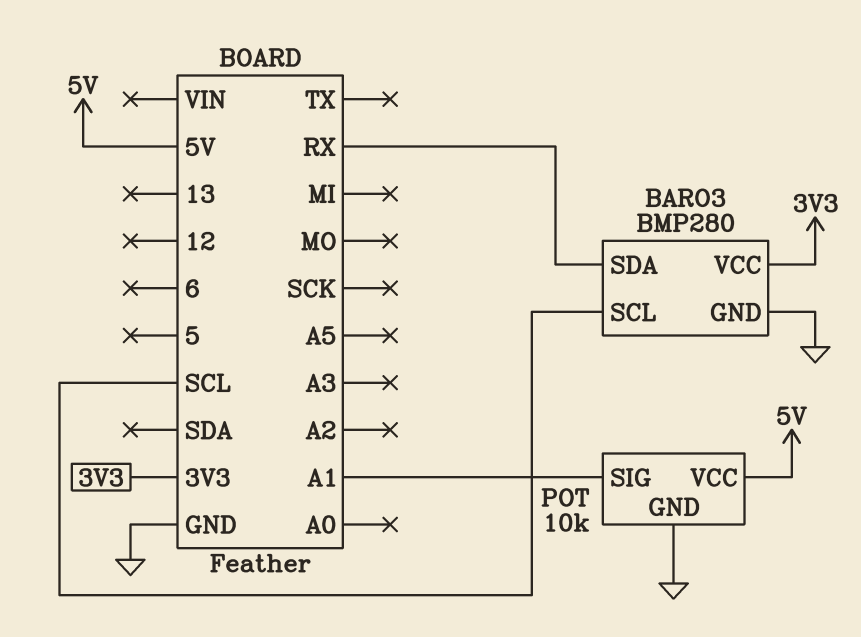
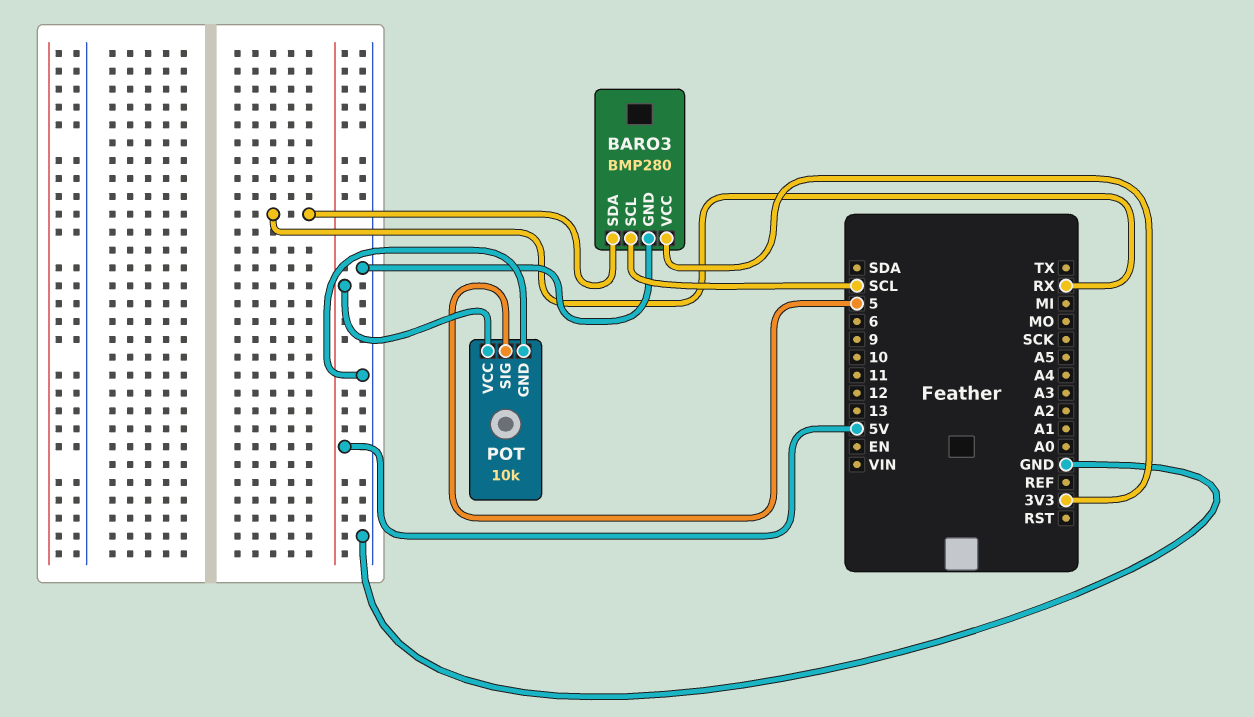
POT pin SIG: A1 -> 5

